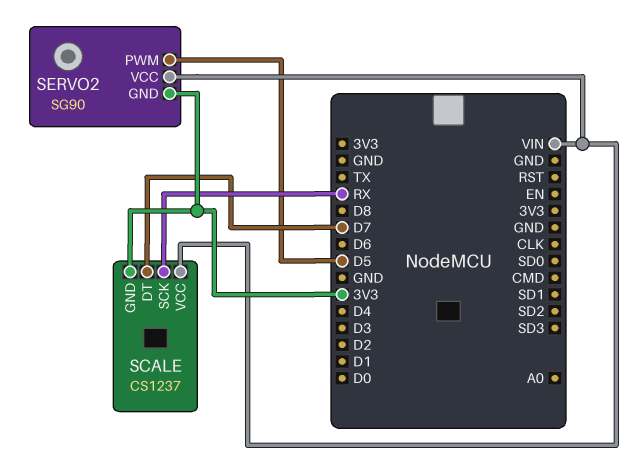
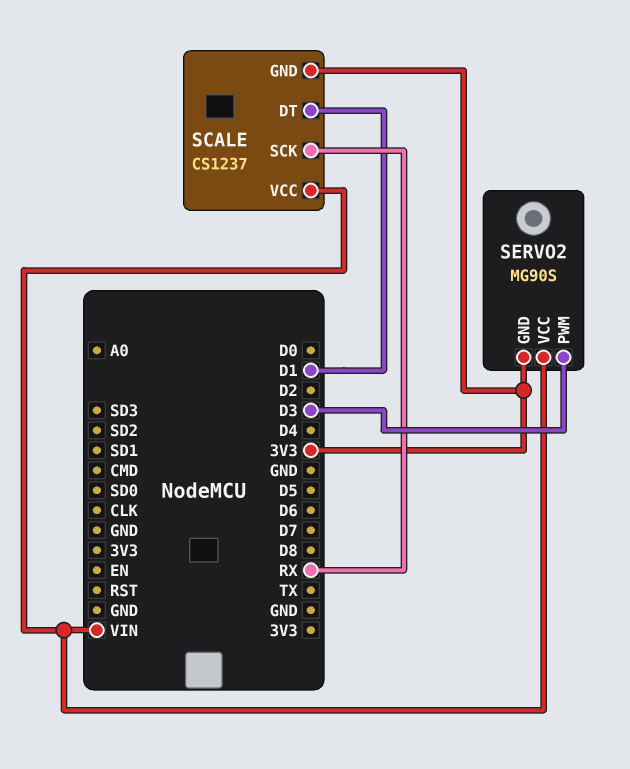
SCALE pin DT: D7 -> D1
SERVO2: SG90 -> MG90S
SERVO2 pin PWM: D5 -> D3

